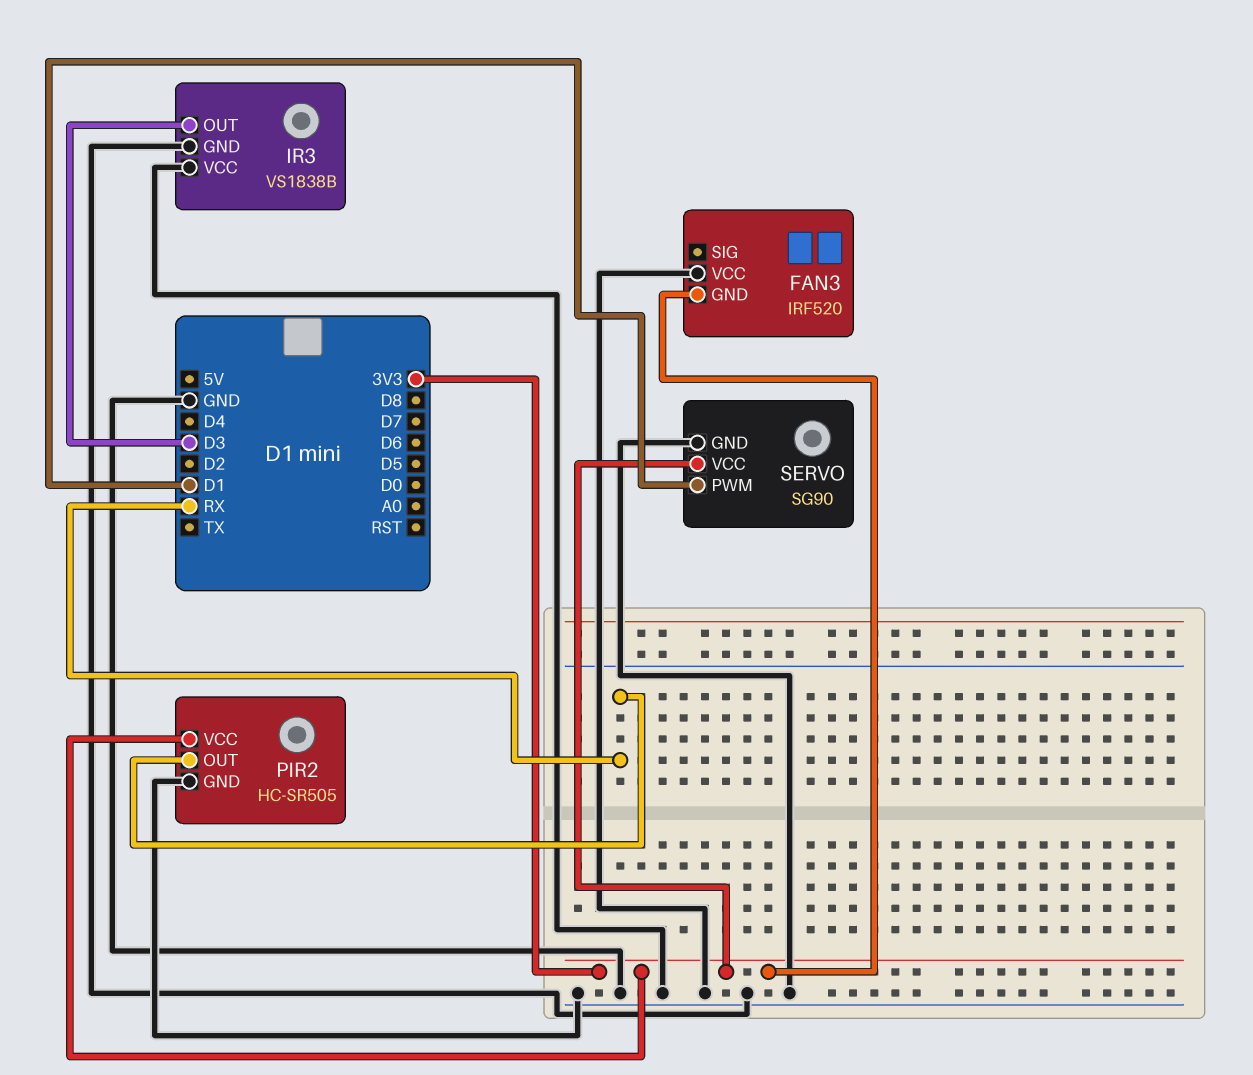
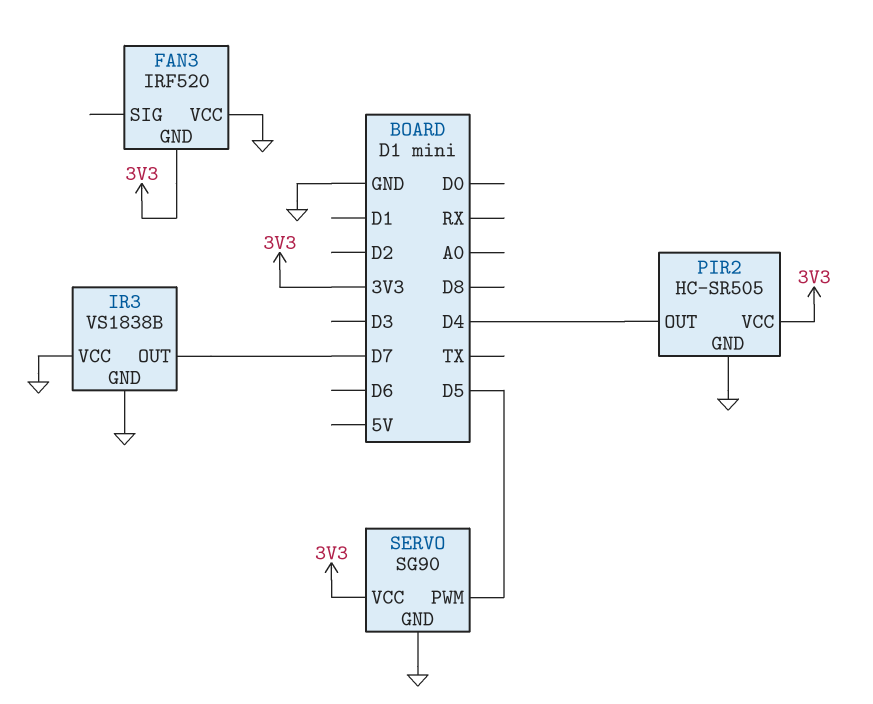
IR3 pin OUT: D3 -> D7
PIR2 pin OUT: RX -> D4
SERVO pin PWM: D1 -> D5

